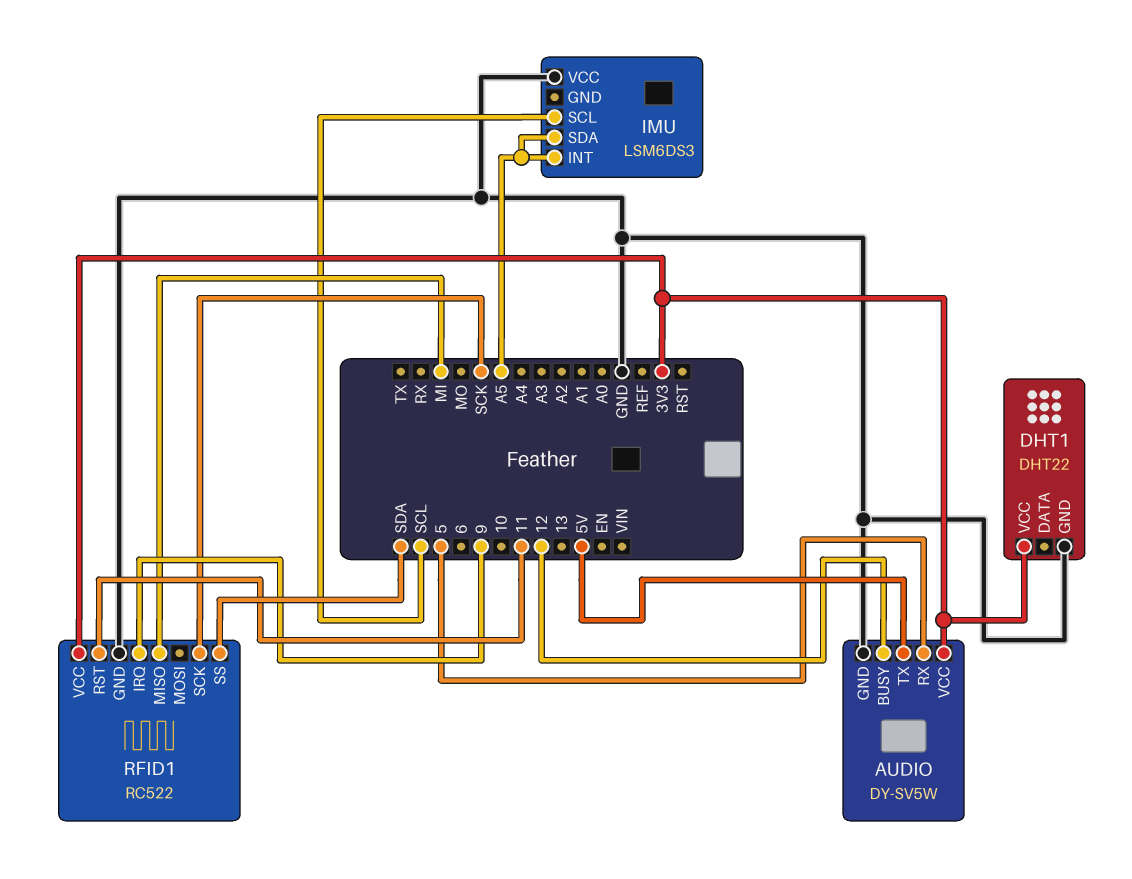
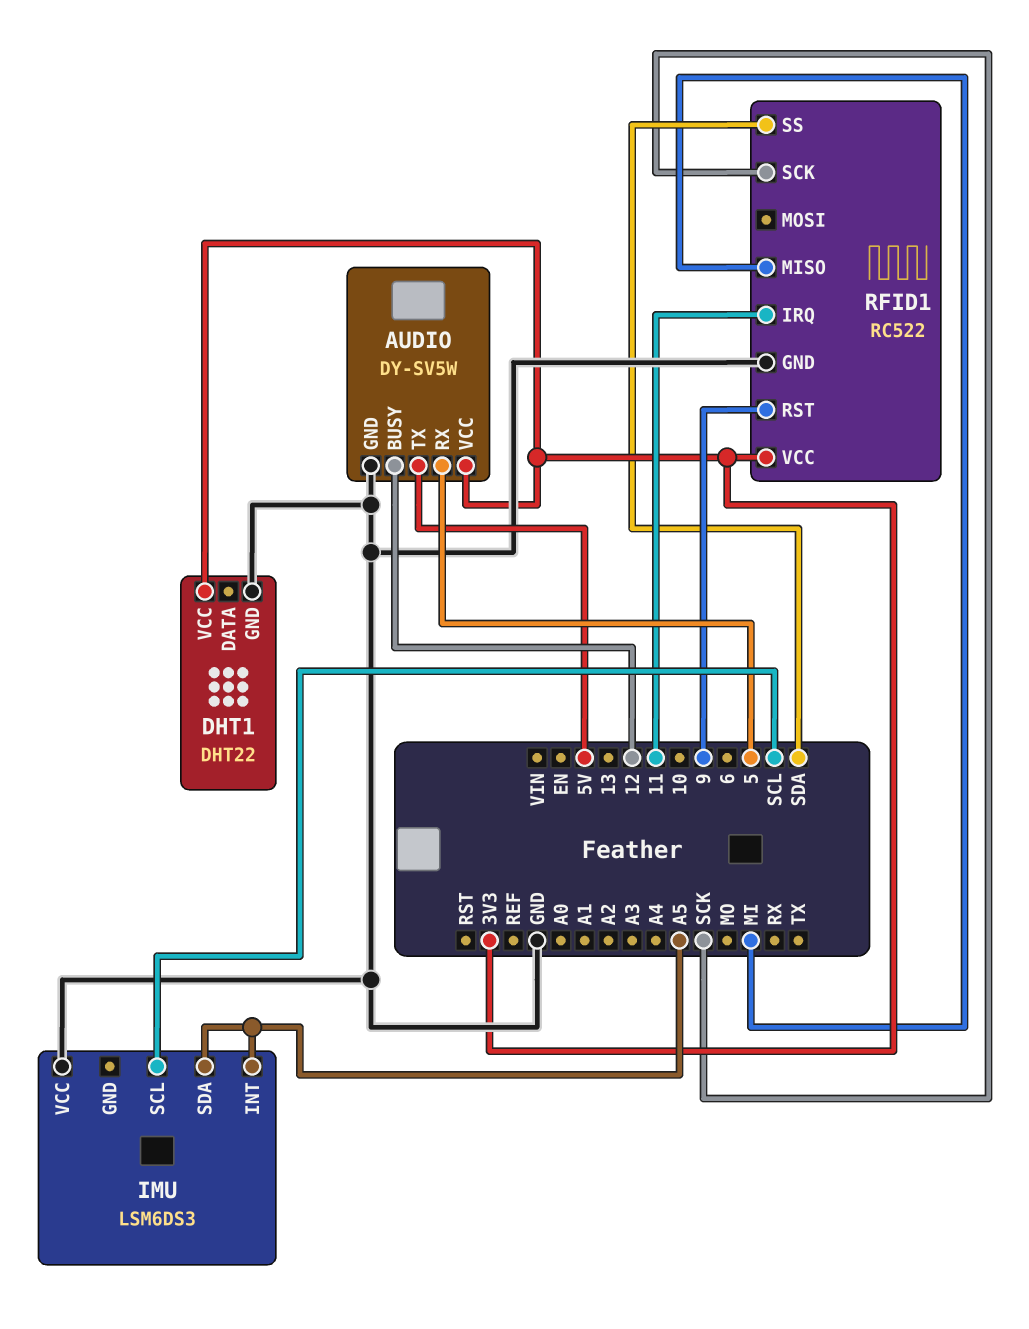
RFID1 pin IRQ: 9 -> 11
RFID1 pin RST: 11 -> 9

